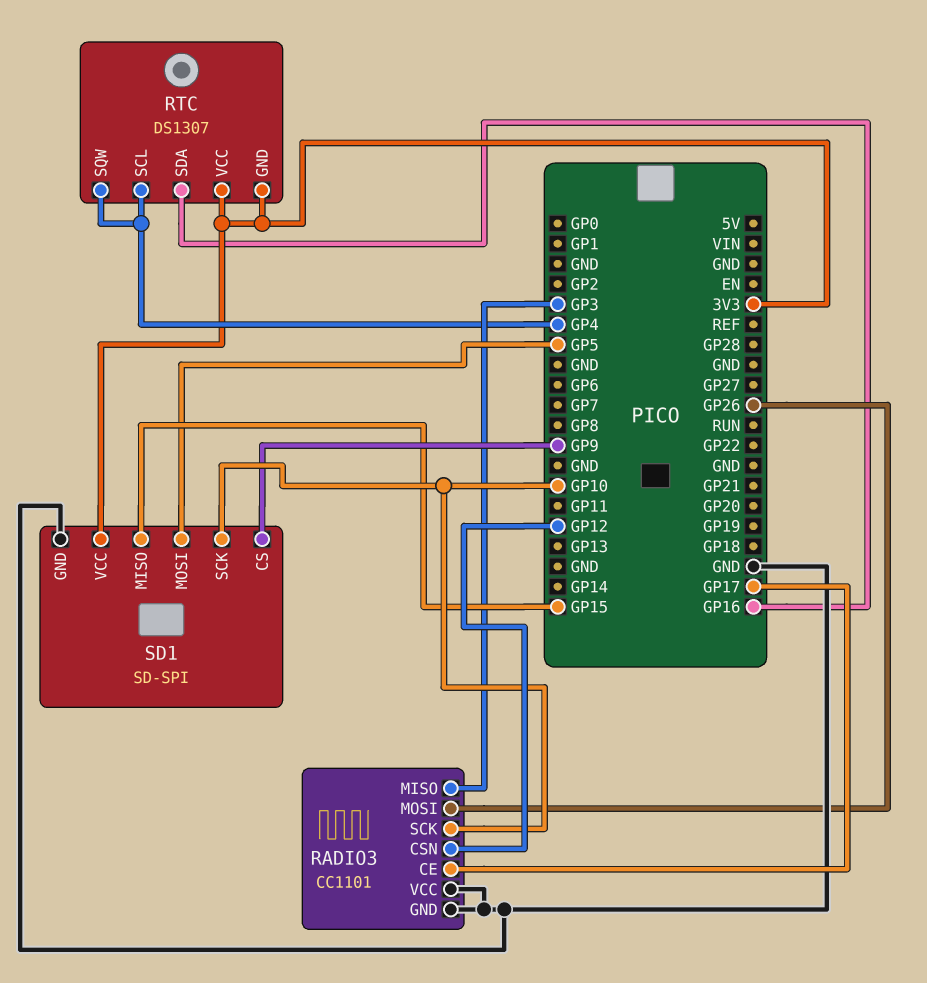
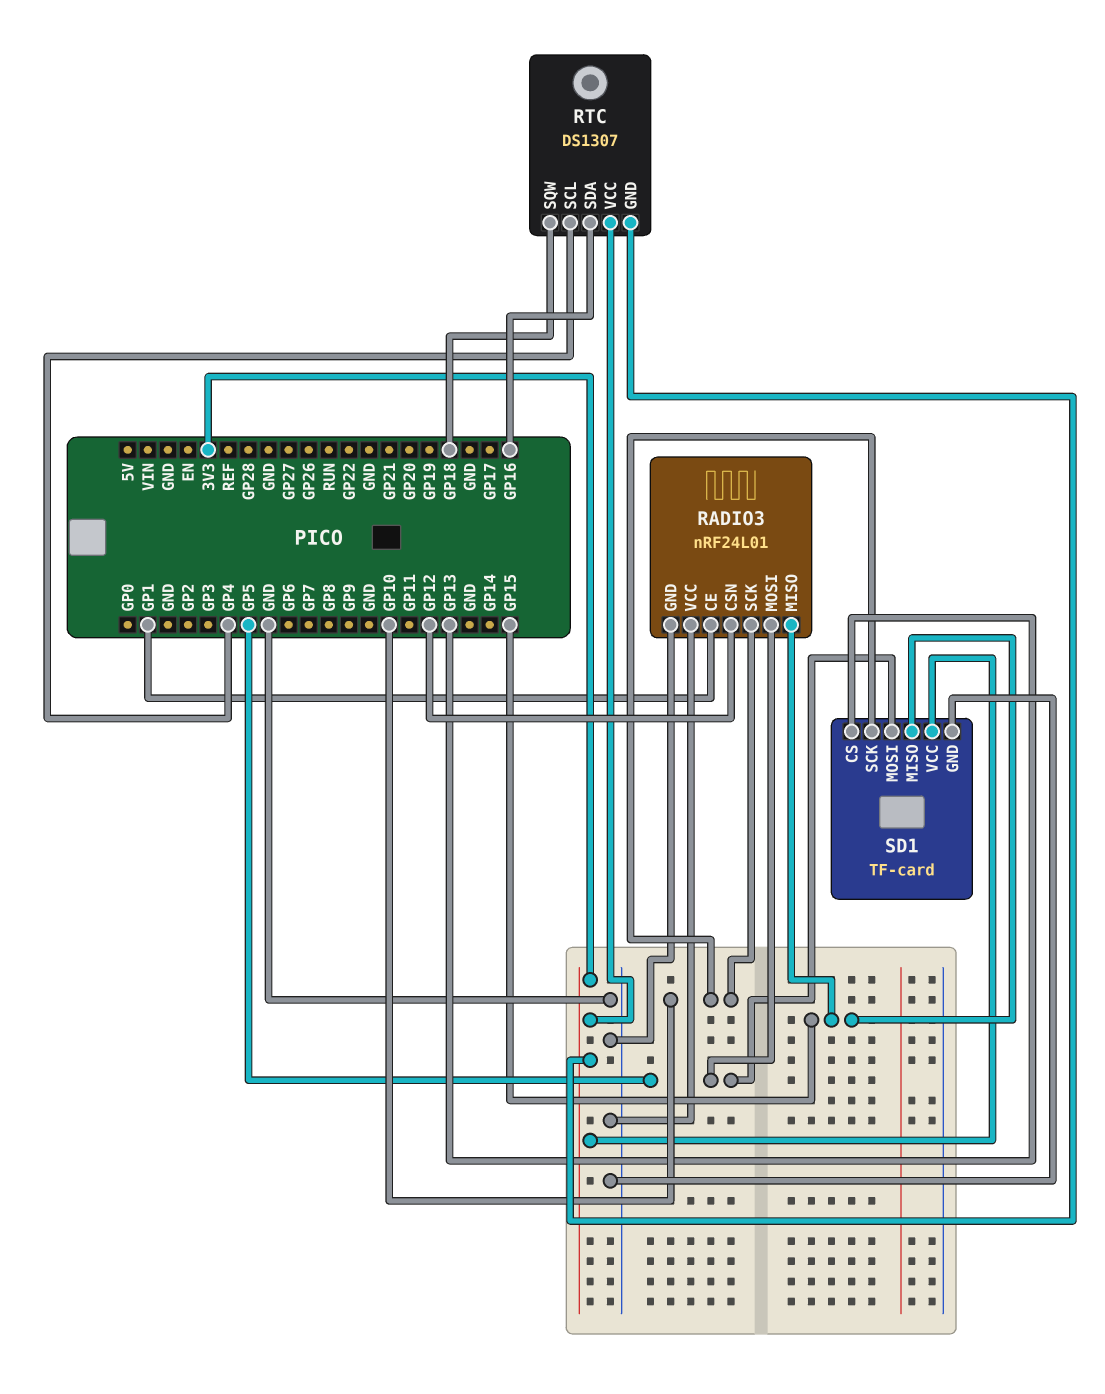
RADIO3: CC1101 -> nRF24L01
RADIO3 pin CE: GP17 -> GP1
RADIO3 pin MISO: GP3 -> GP15
RADIO3 pin MOSI: GP26 -> GP5
RTC pin SQW: GP4 -> GP18
SD1: SD-SPI -> TF-card
SD1 pin CS: GP9 -> GP13

